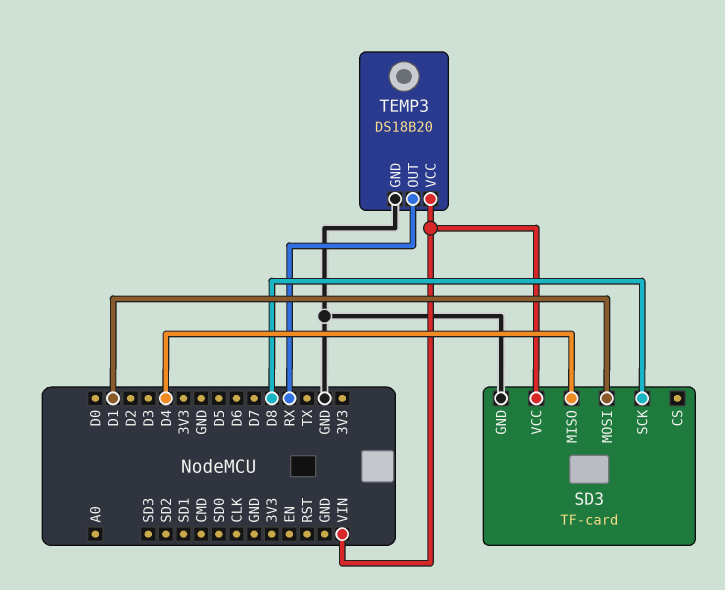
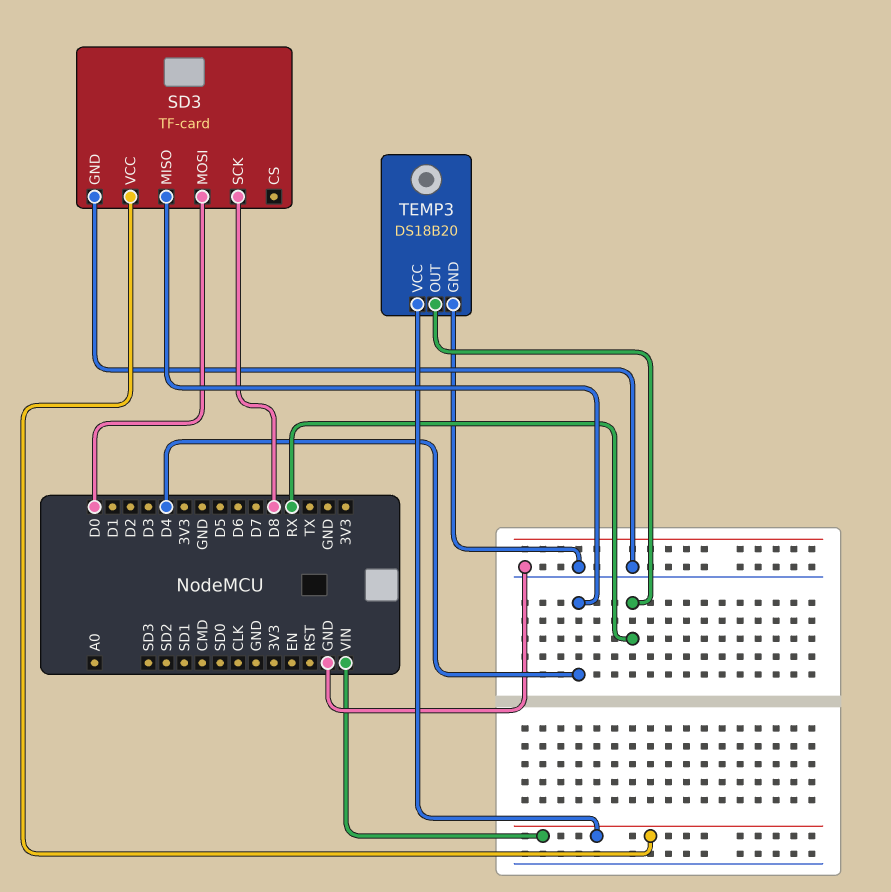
SD3 pin MOSI: D1 -> D0

